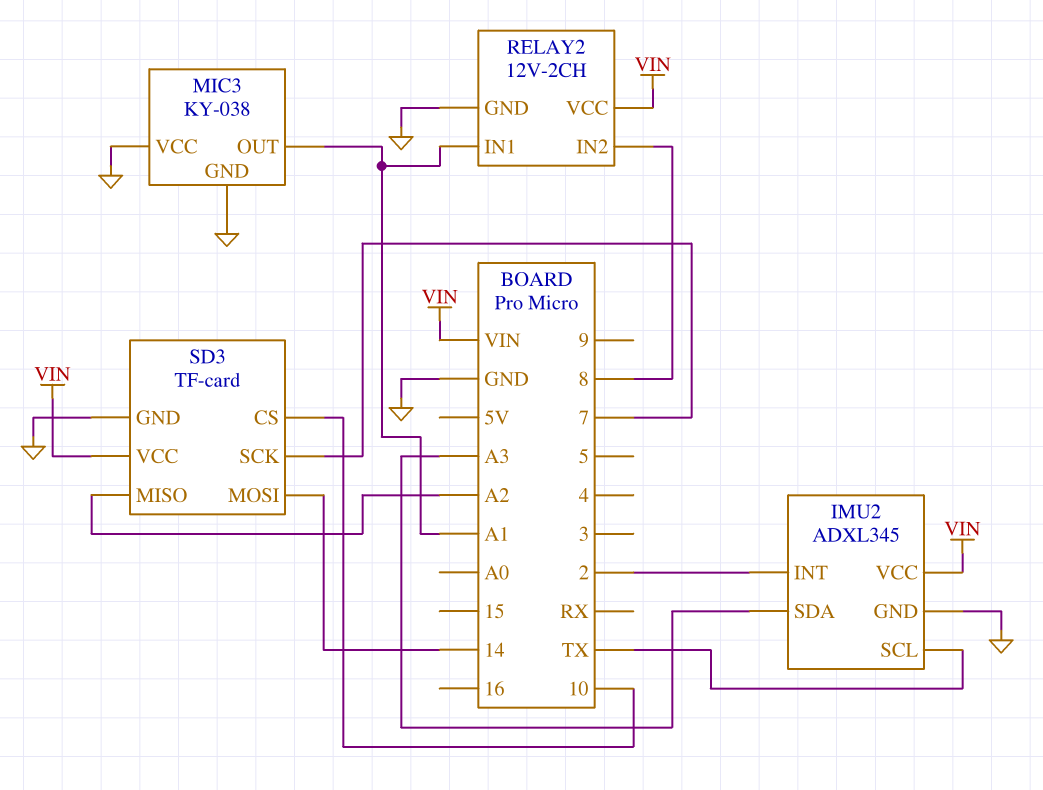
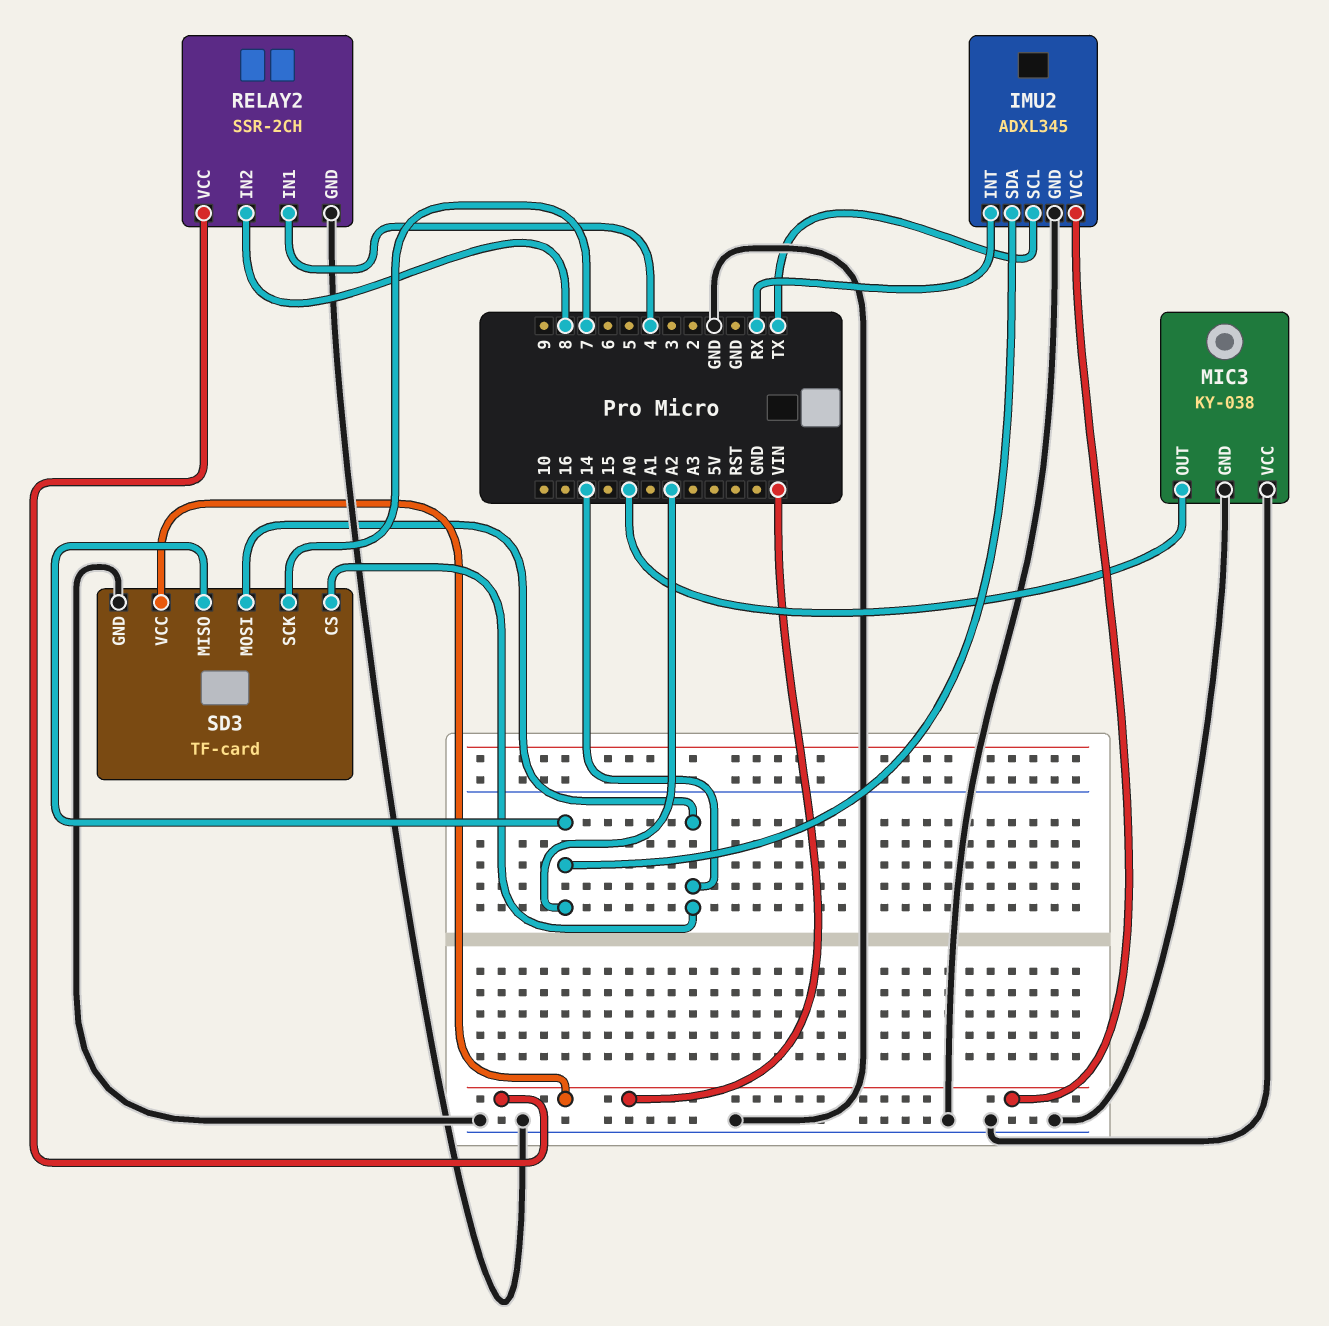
IMU2 pin INT: 2 -> RX
IMU2 pin SDA: A3 -> A2
MIC3 pin OUT: A1 -> A0
RELAY2: 12V-2CH -> SSR-2CH
RELAY2 pin IN1: A1 -> 4
SD3 pin CS: 10 -> 14

